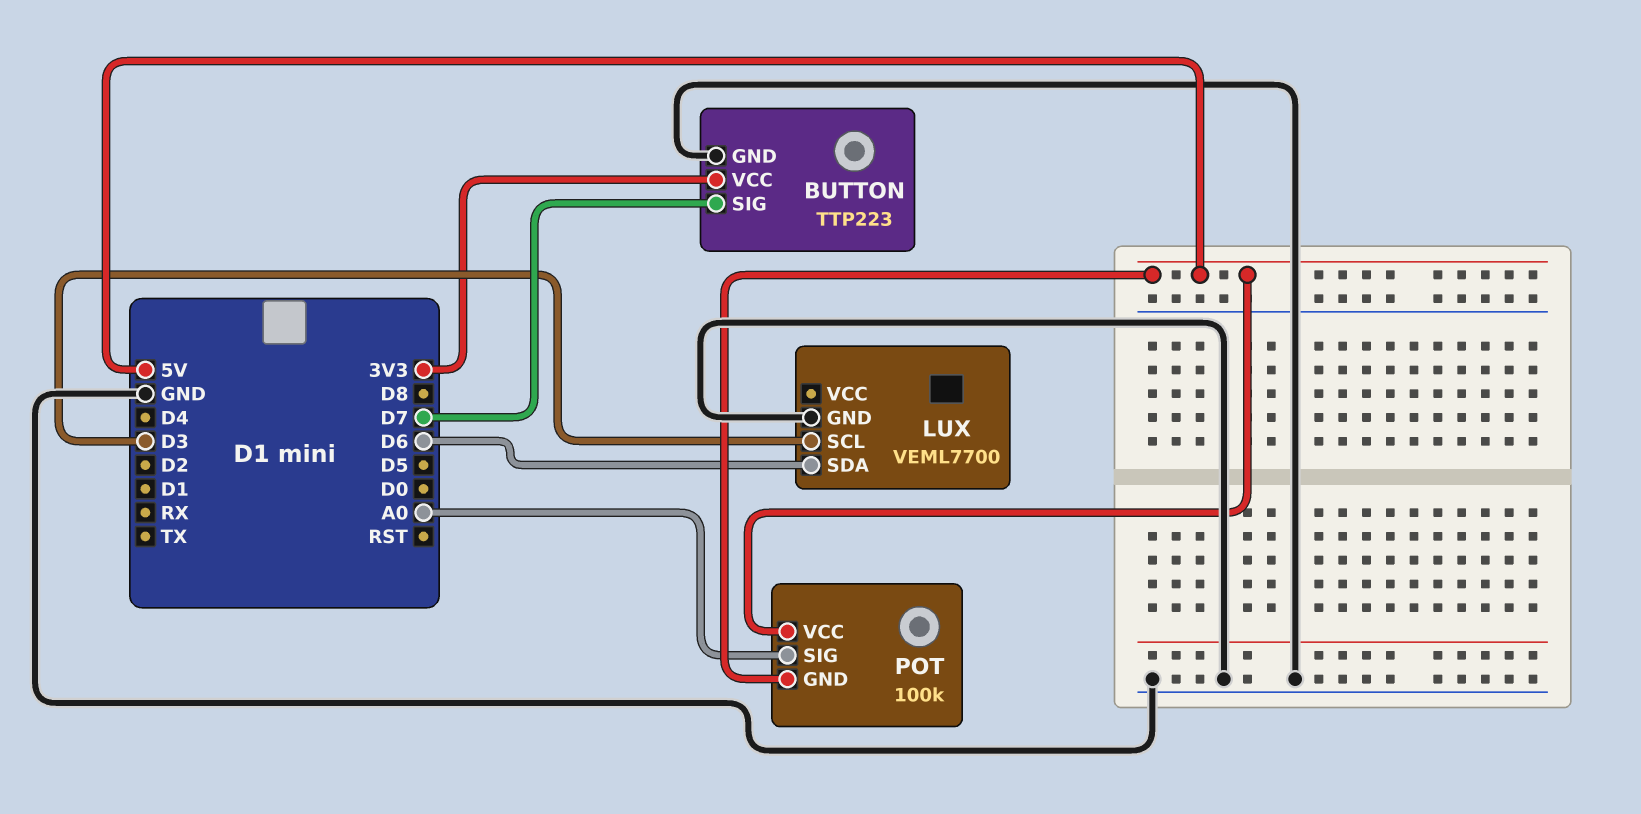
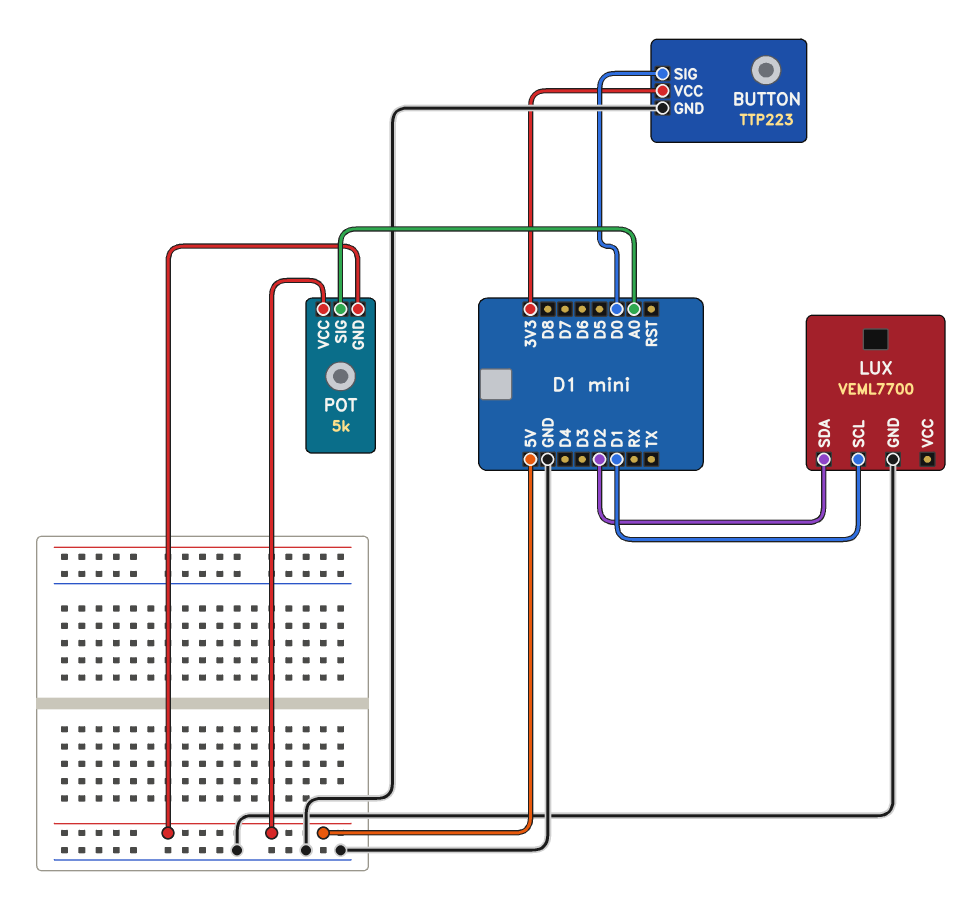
BUTTON pin SIG: D7 -> D0
LUX pin SCL: D3 -> D1
LUX pin SDA: D6 -> D2
POT: 100k -> 5k

